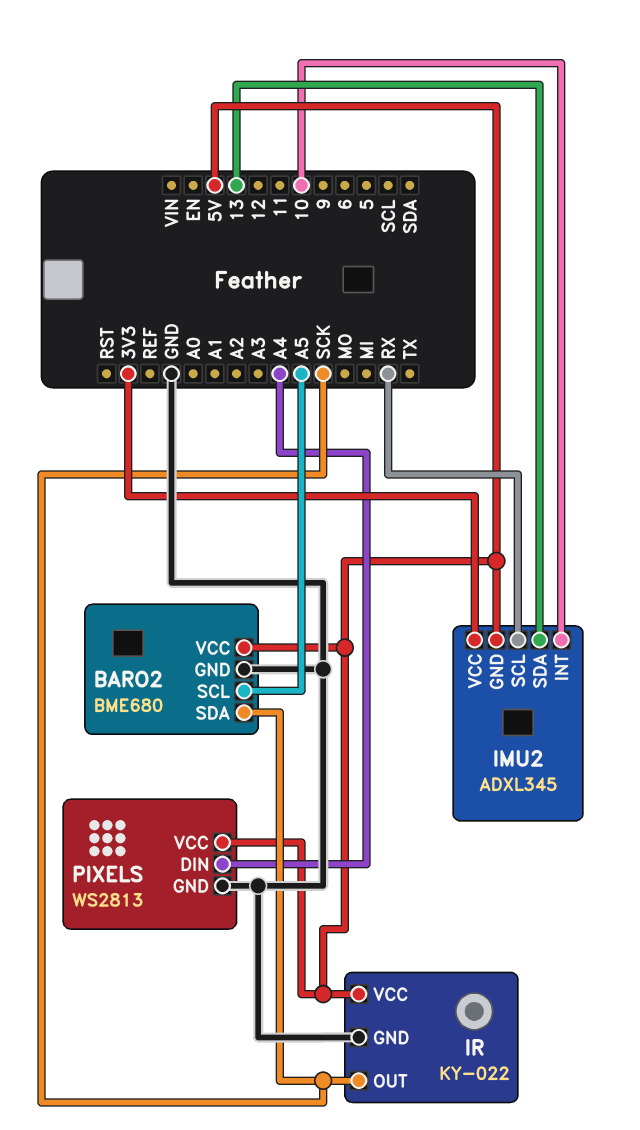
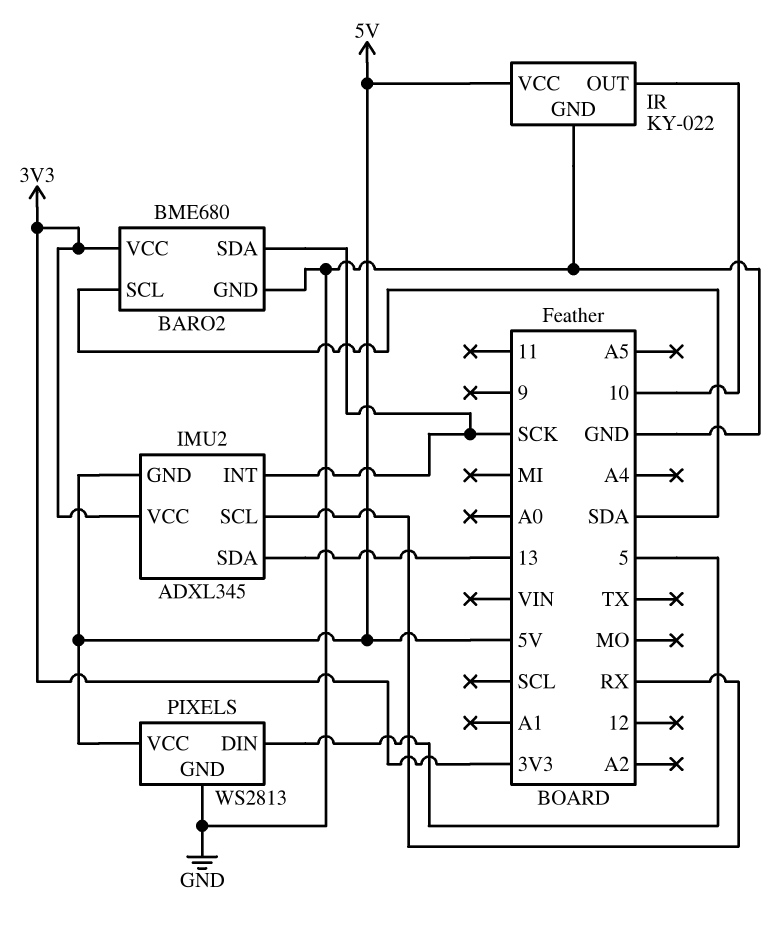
BARO2 pin SCL: A5 -> SDA
BARO2 pin VCC: 5V -> 3V3
IMU2 pin INT: 10 -> SCK
IR pin OUT: SCK -> 10
PIXELS pin DIN: A4 -> 5

